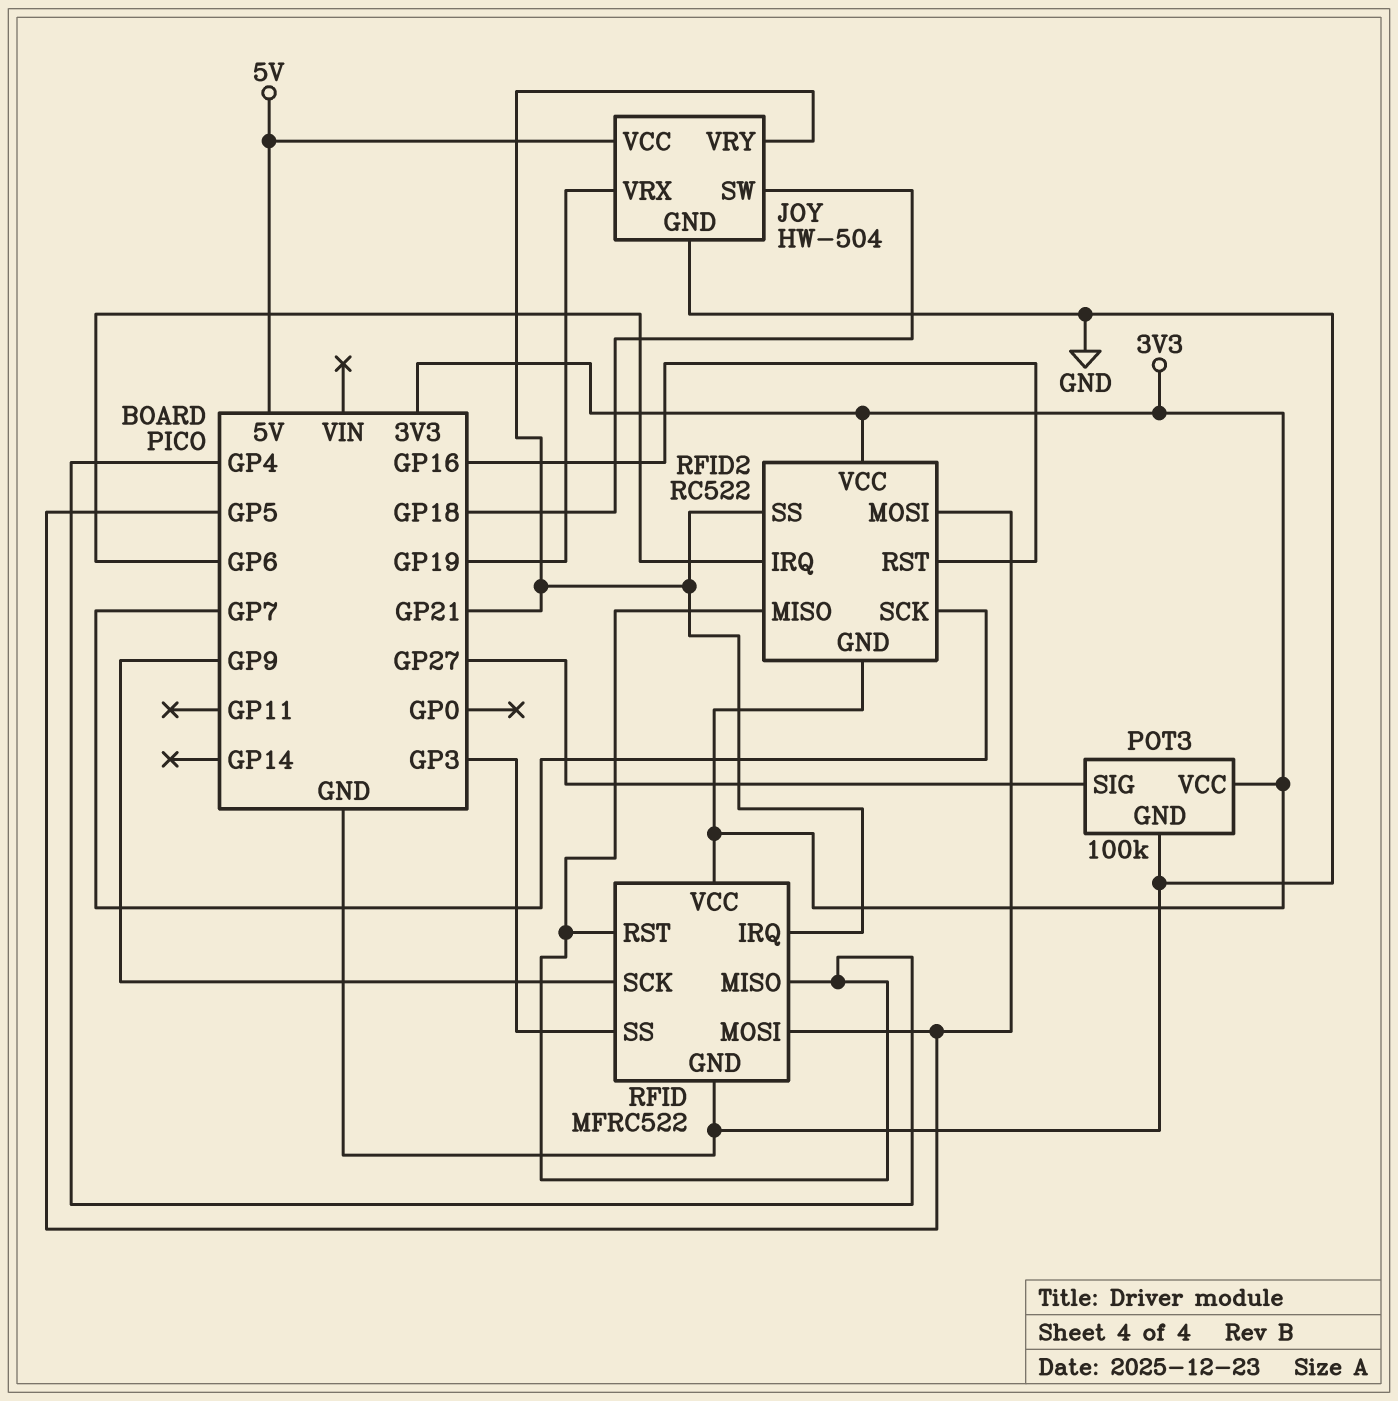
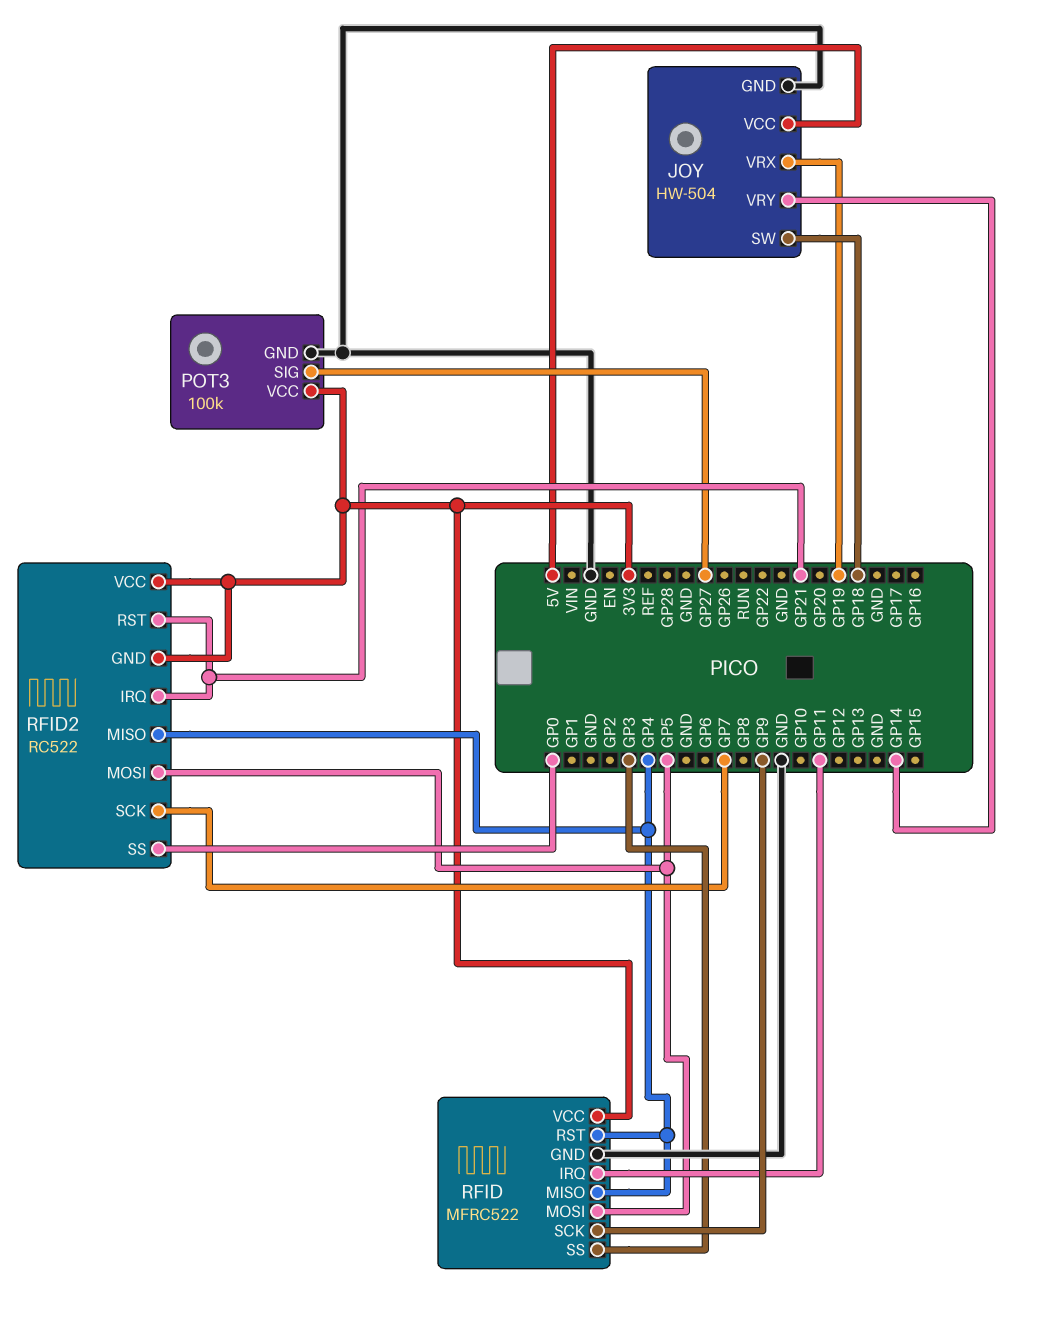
JOY pin VRY: GP21 -> GP14
RFID pin IRQ: GP21 -> GP11
RFID2 pin IRQ: GP6 -> GP21
RFID2 pin RST: GP16 -> GP21
RFID2 pin SS: GP21 -> GP0

